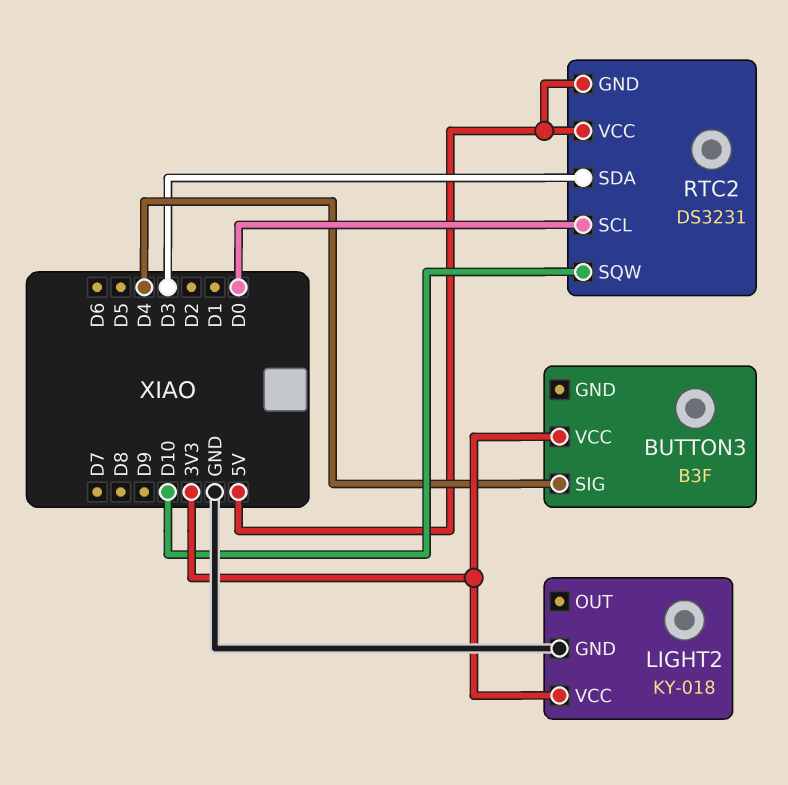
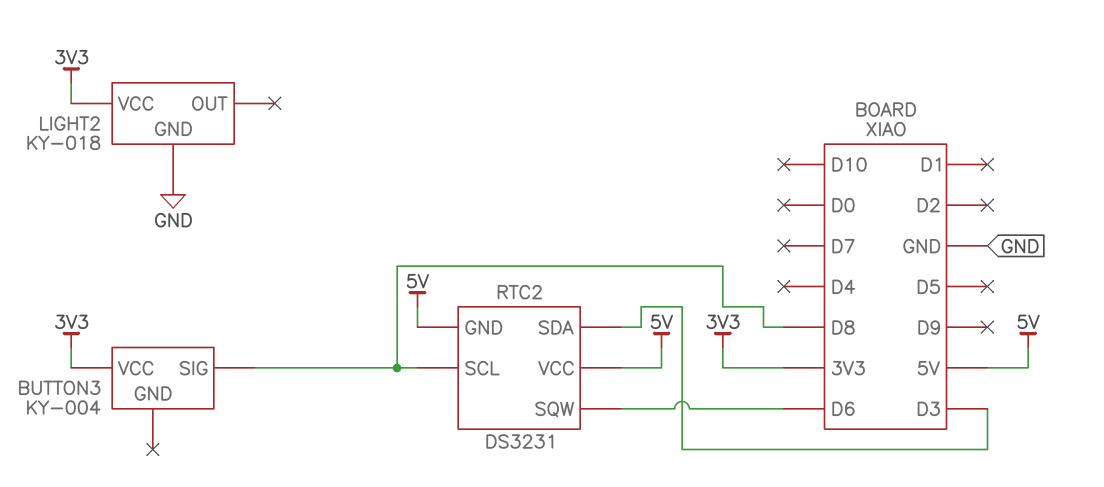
BUTTON3: B3F -> KY-004
BUTTON3 pin SIG: D4 -> D8
RTC2 pin SCL: D0 -> D8
RTC2 pin SQW: D10 -> D6

